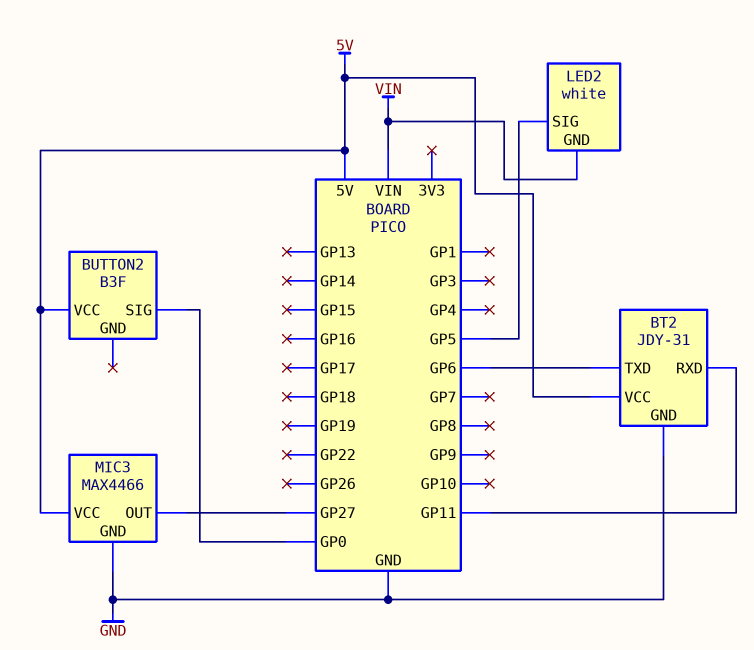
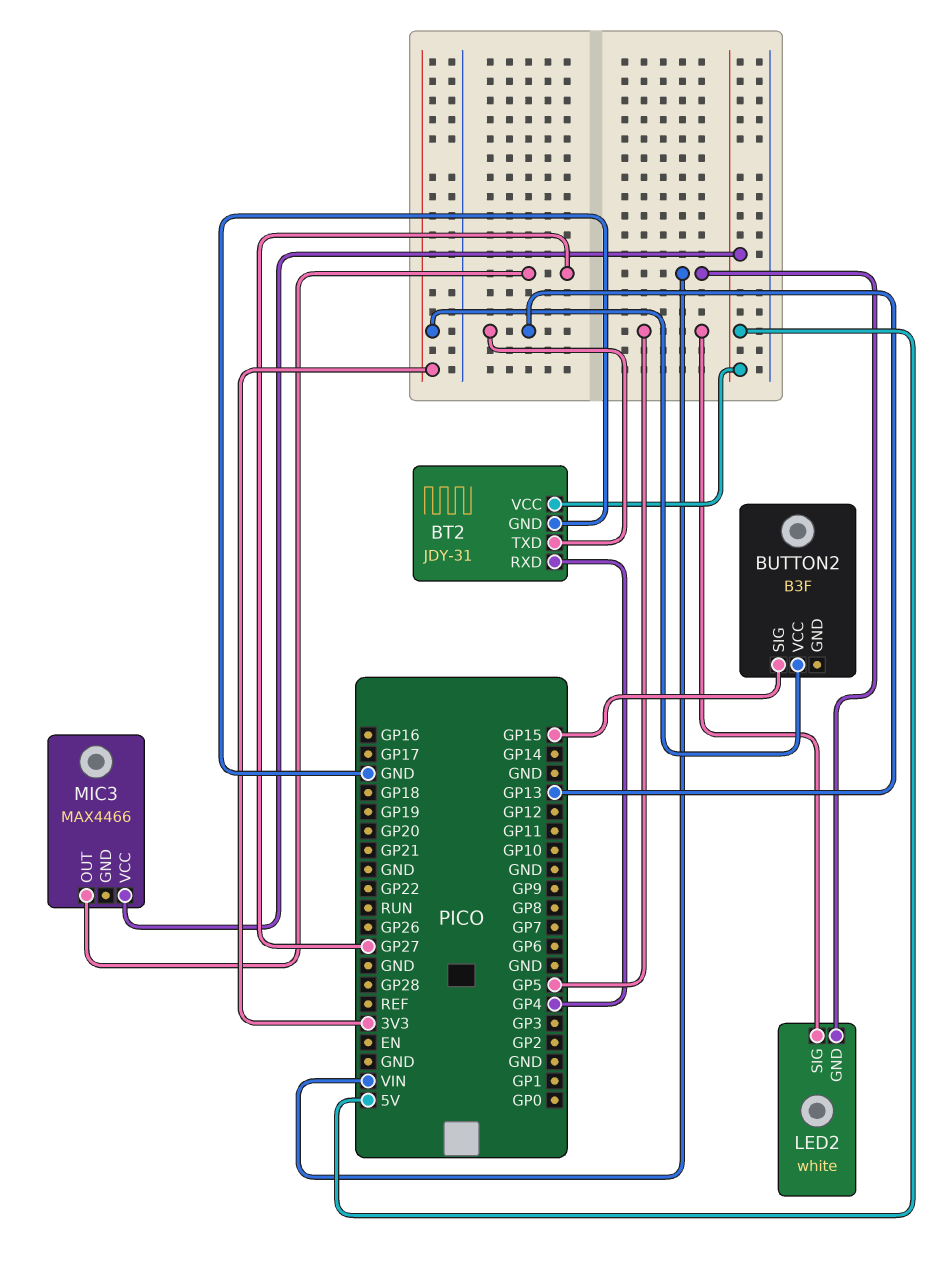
BT2 pin RXD: GP11 -> GP4
BT2 pin TXD: GP6 -> GP13
BUTTON2 pin SIG: GP0 -> GP15
BUTTON2 pin VCC: 5V -> 3V3
MIC3 pin GND: GND -> none

